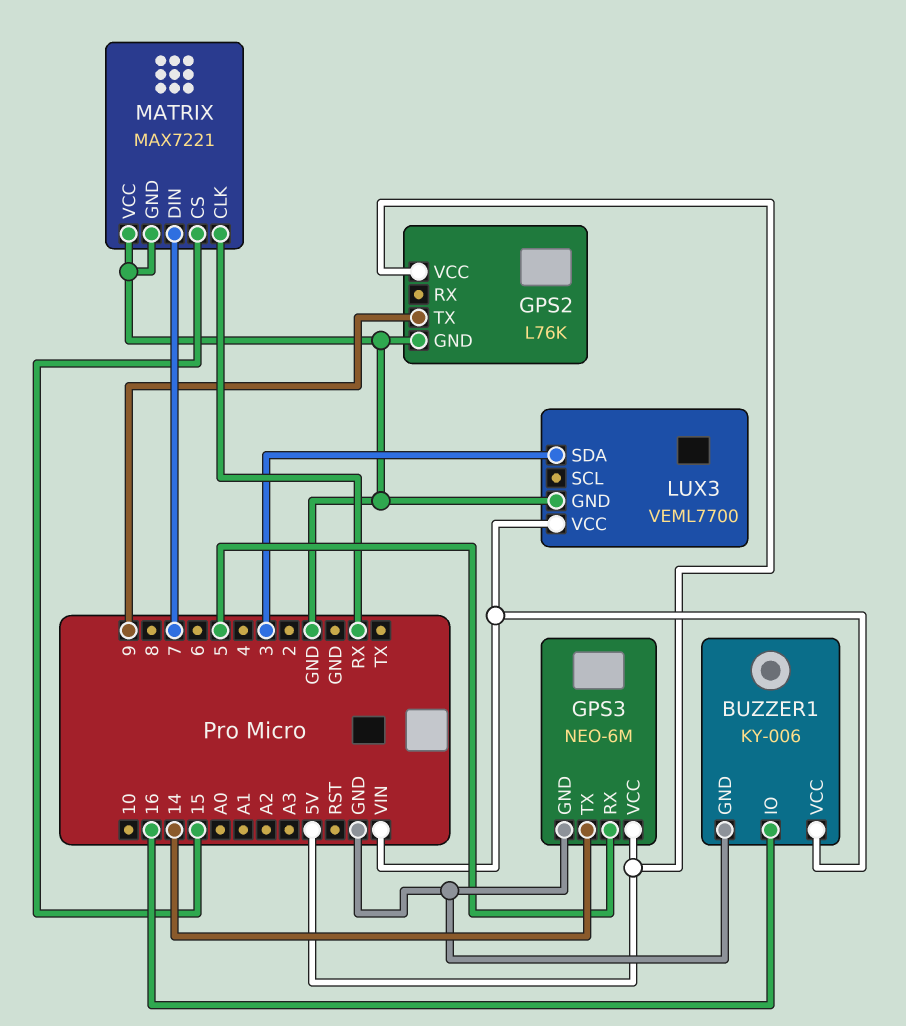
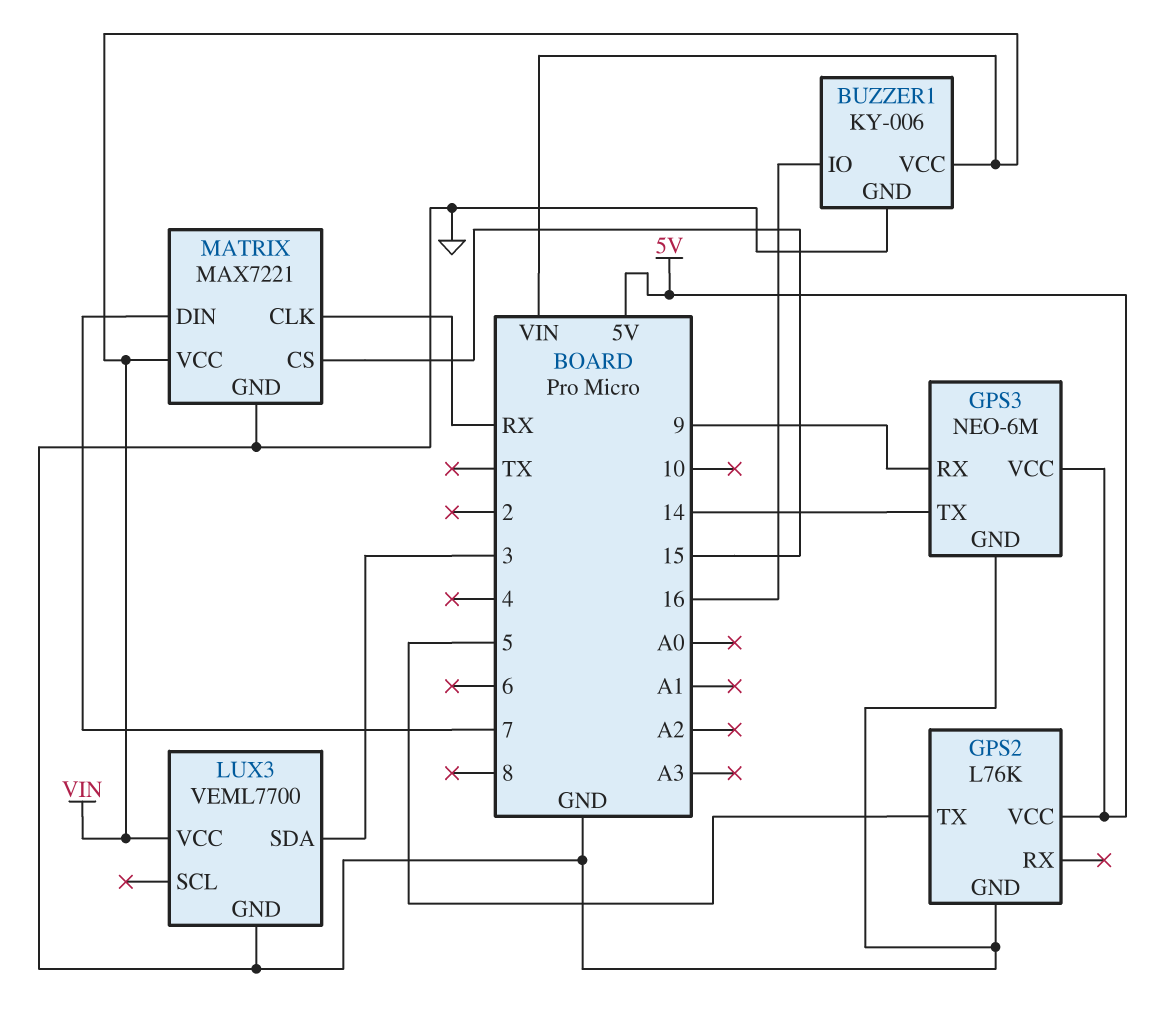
GPS2 pin TX: 9 -> 5
GPS3 pin RX: 5 -> 9
MATRIX pin VCC: GND -> VIN

